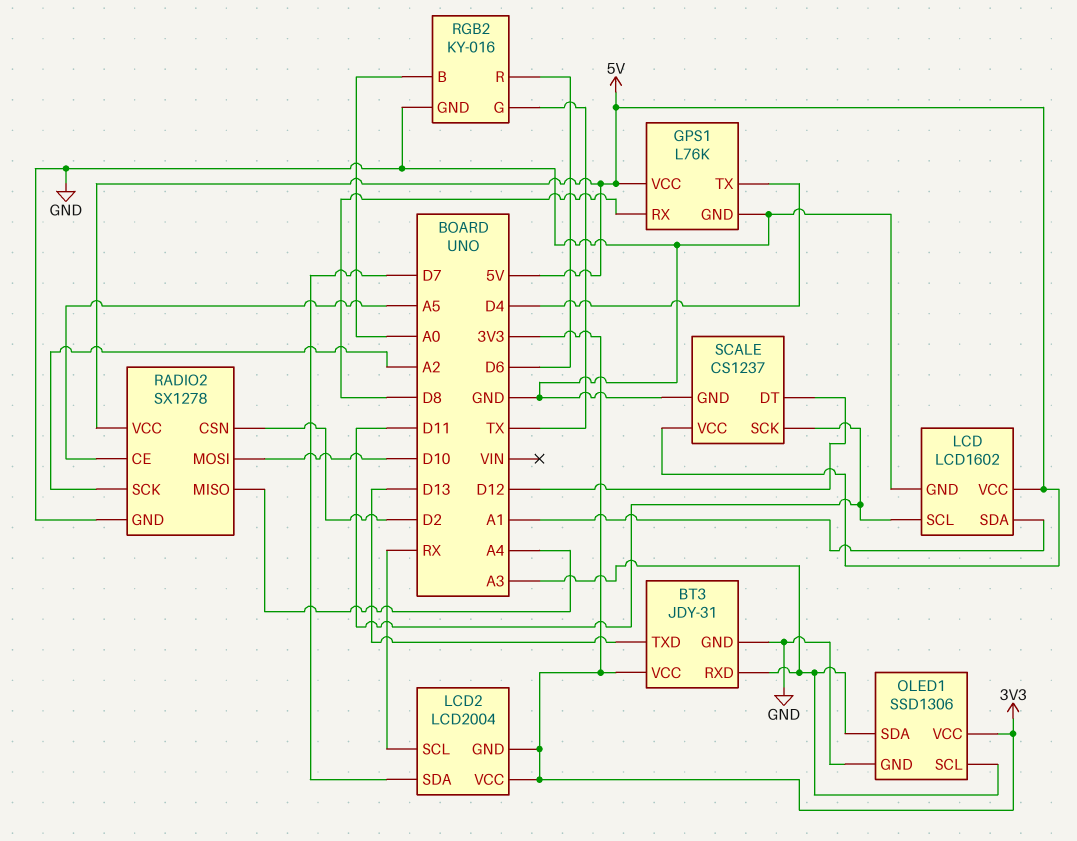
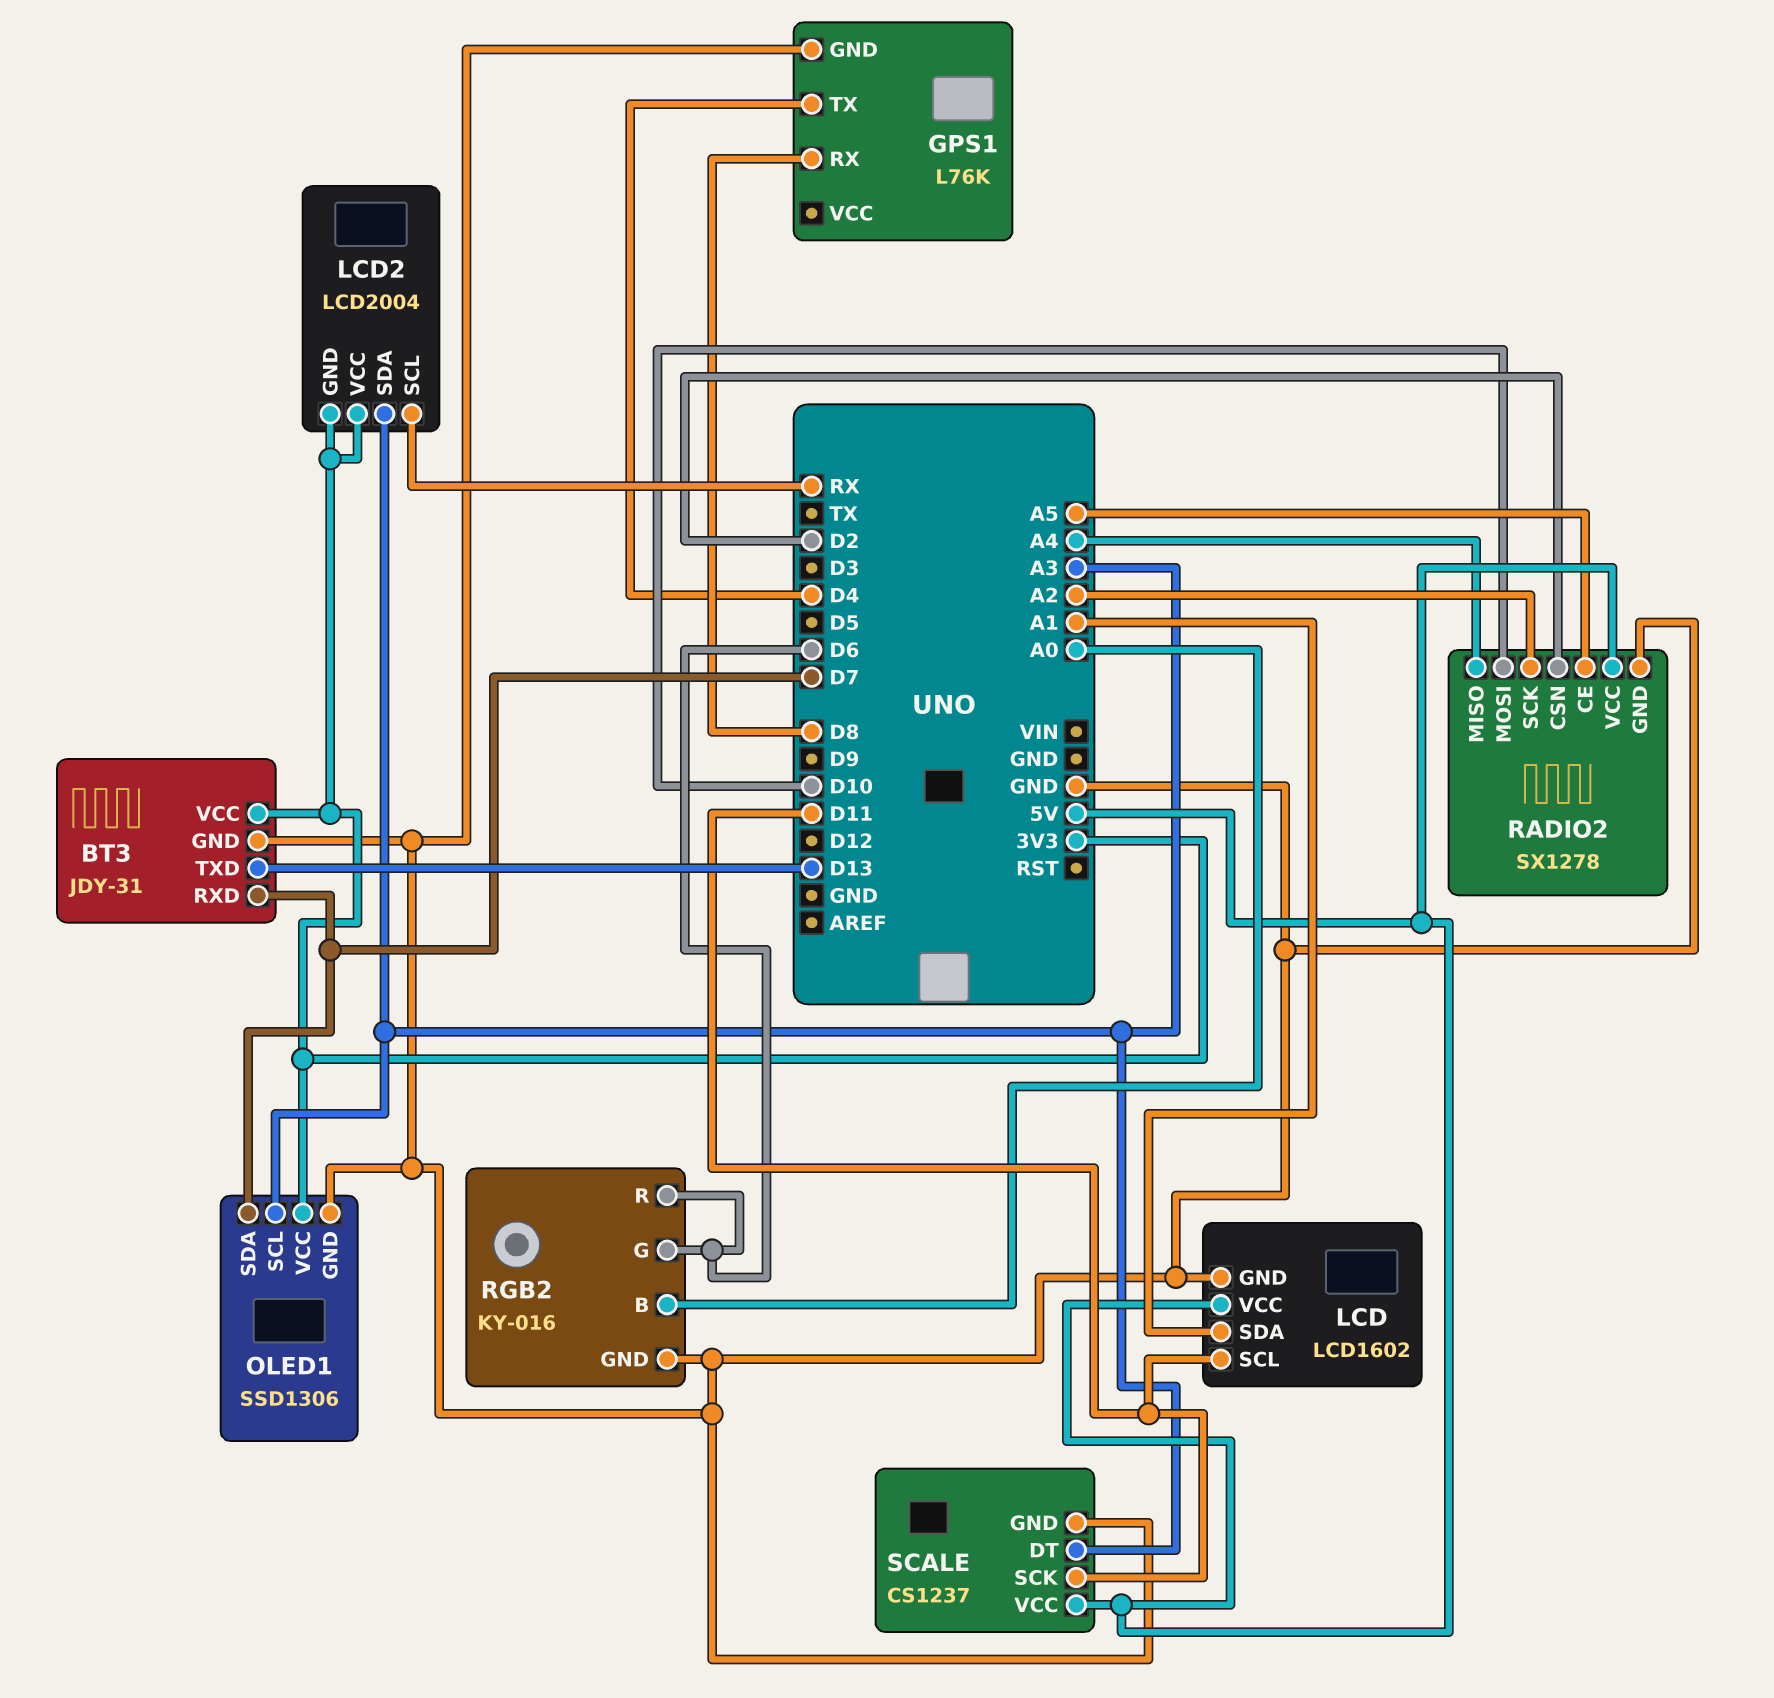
BT3 pin RXD: A3 -> D7
GPS1 pin VCC: 5V -> none
LCD2 pin SDA: D7 -> A3
OLED1 pin SDA: A3 -> D7
RGB2 pin G: TX -> D6
SCALE pin DT: D12 -> A3

